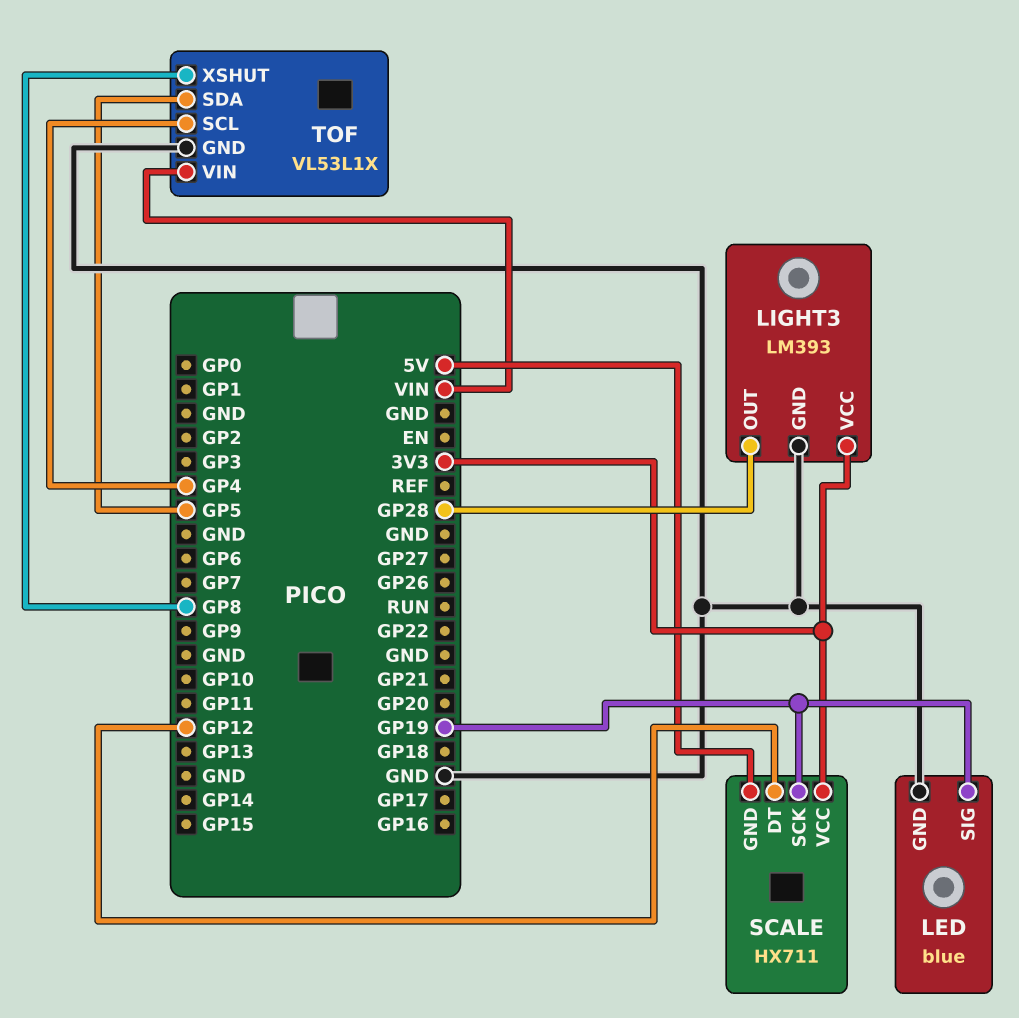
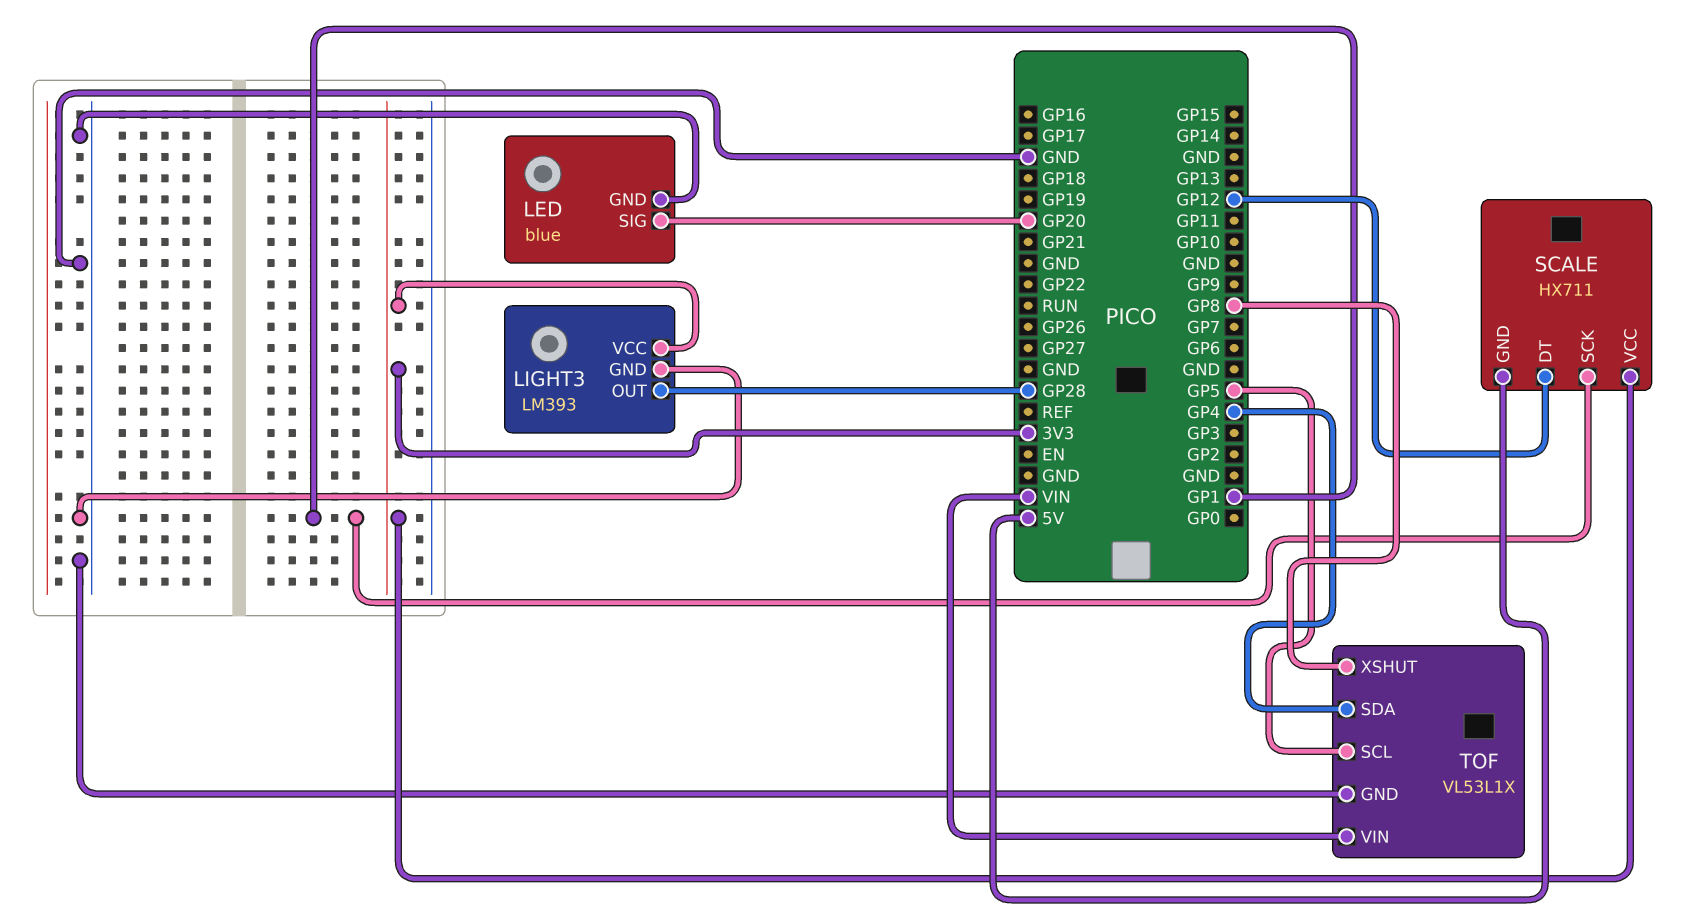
LED pin SIG: GP19 -> GP20
SCALE pin SCK: GP19 -> GP1
TOF pin SCL: GP4 -> GP5
TOF pin SDA: GP5 -> GP4

